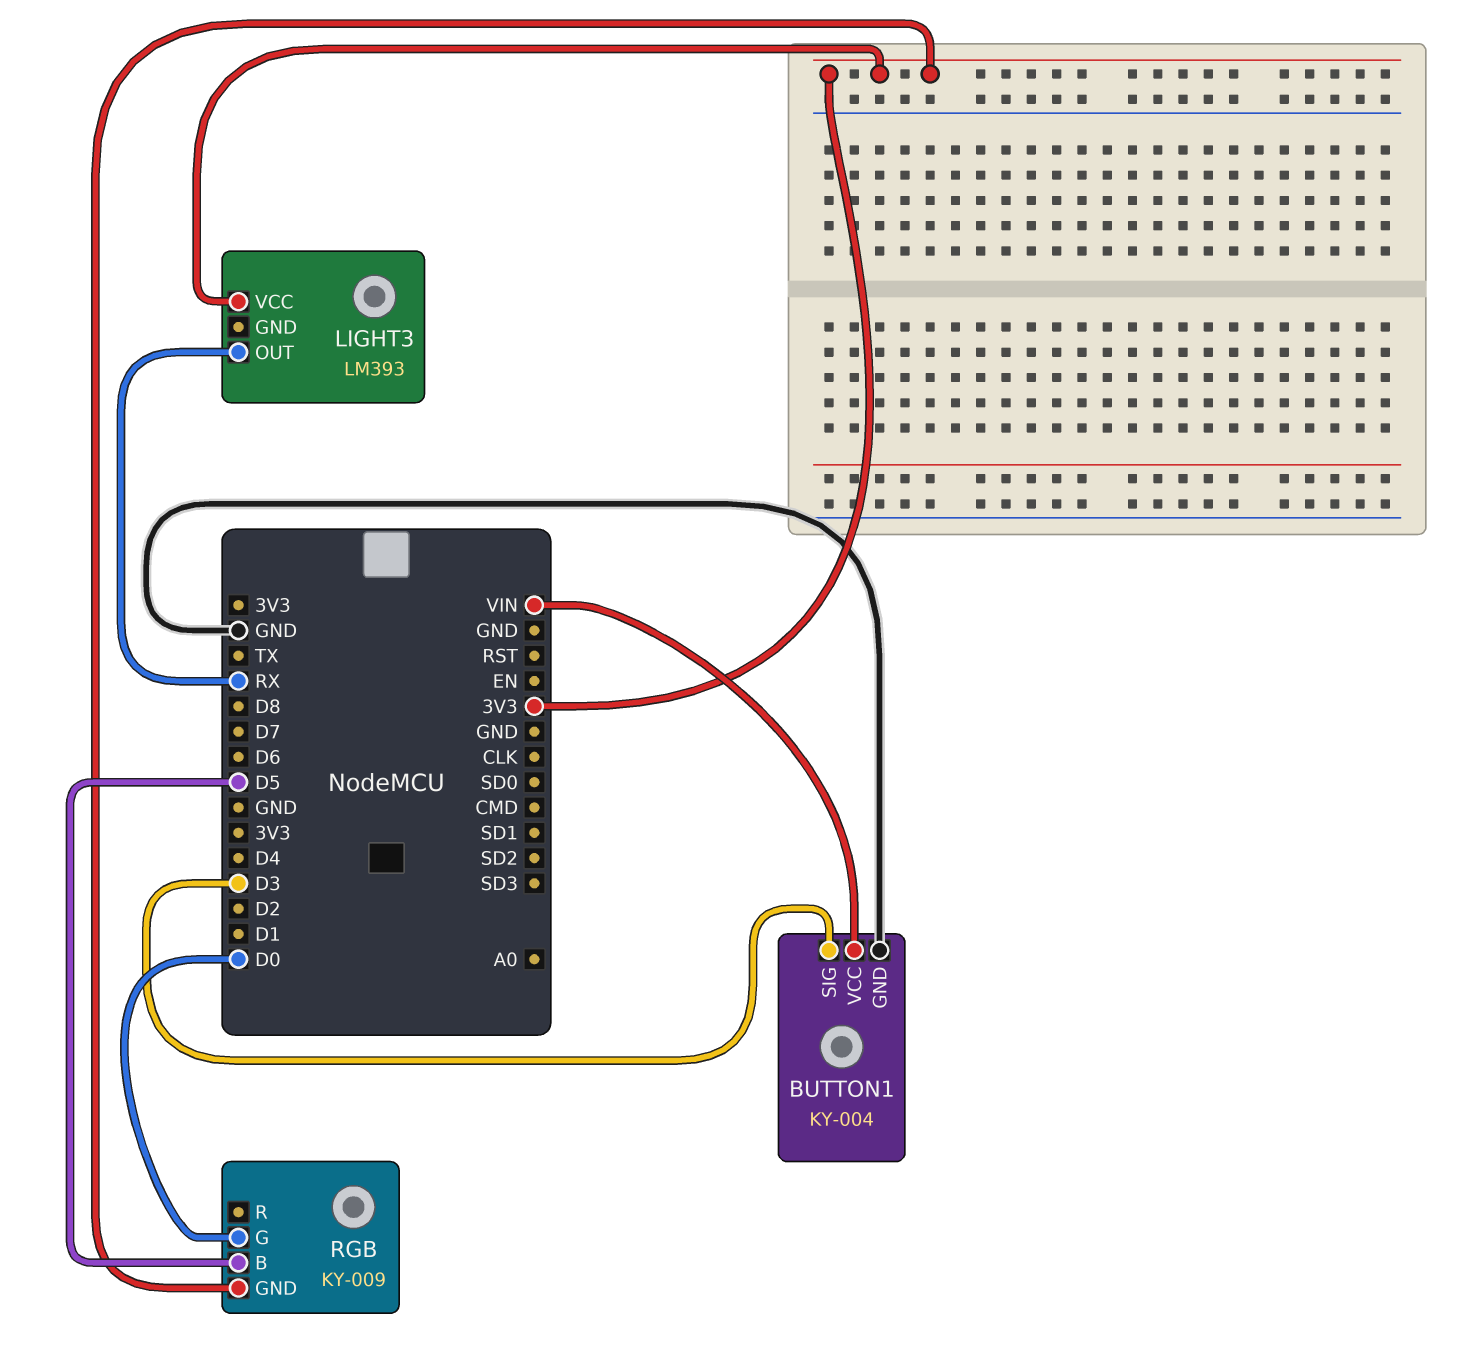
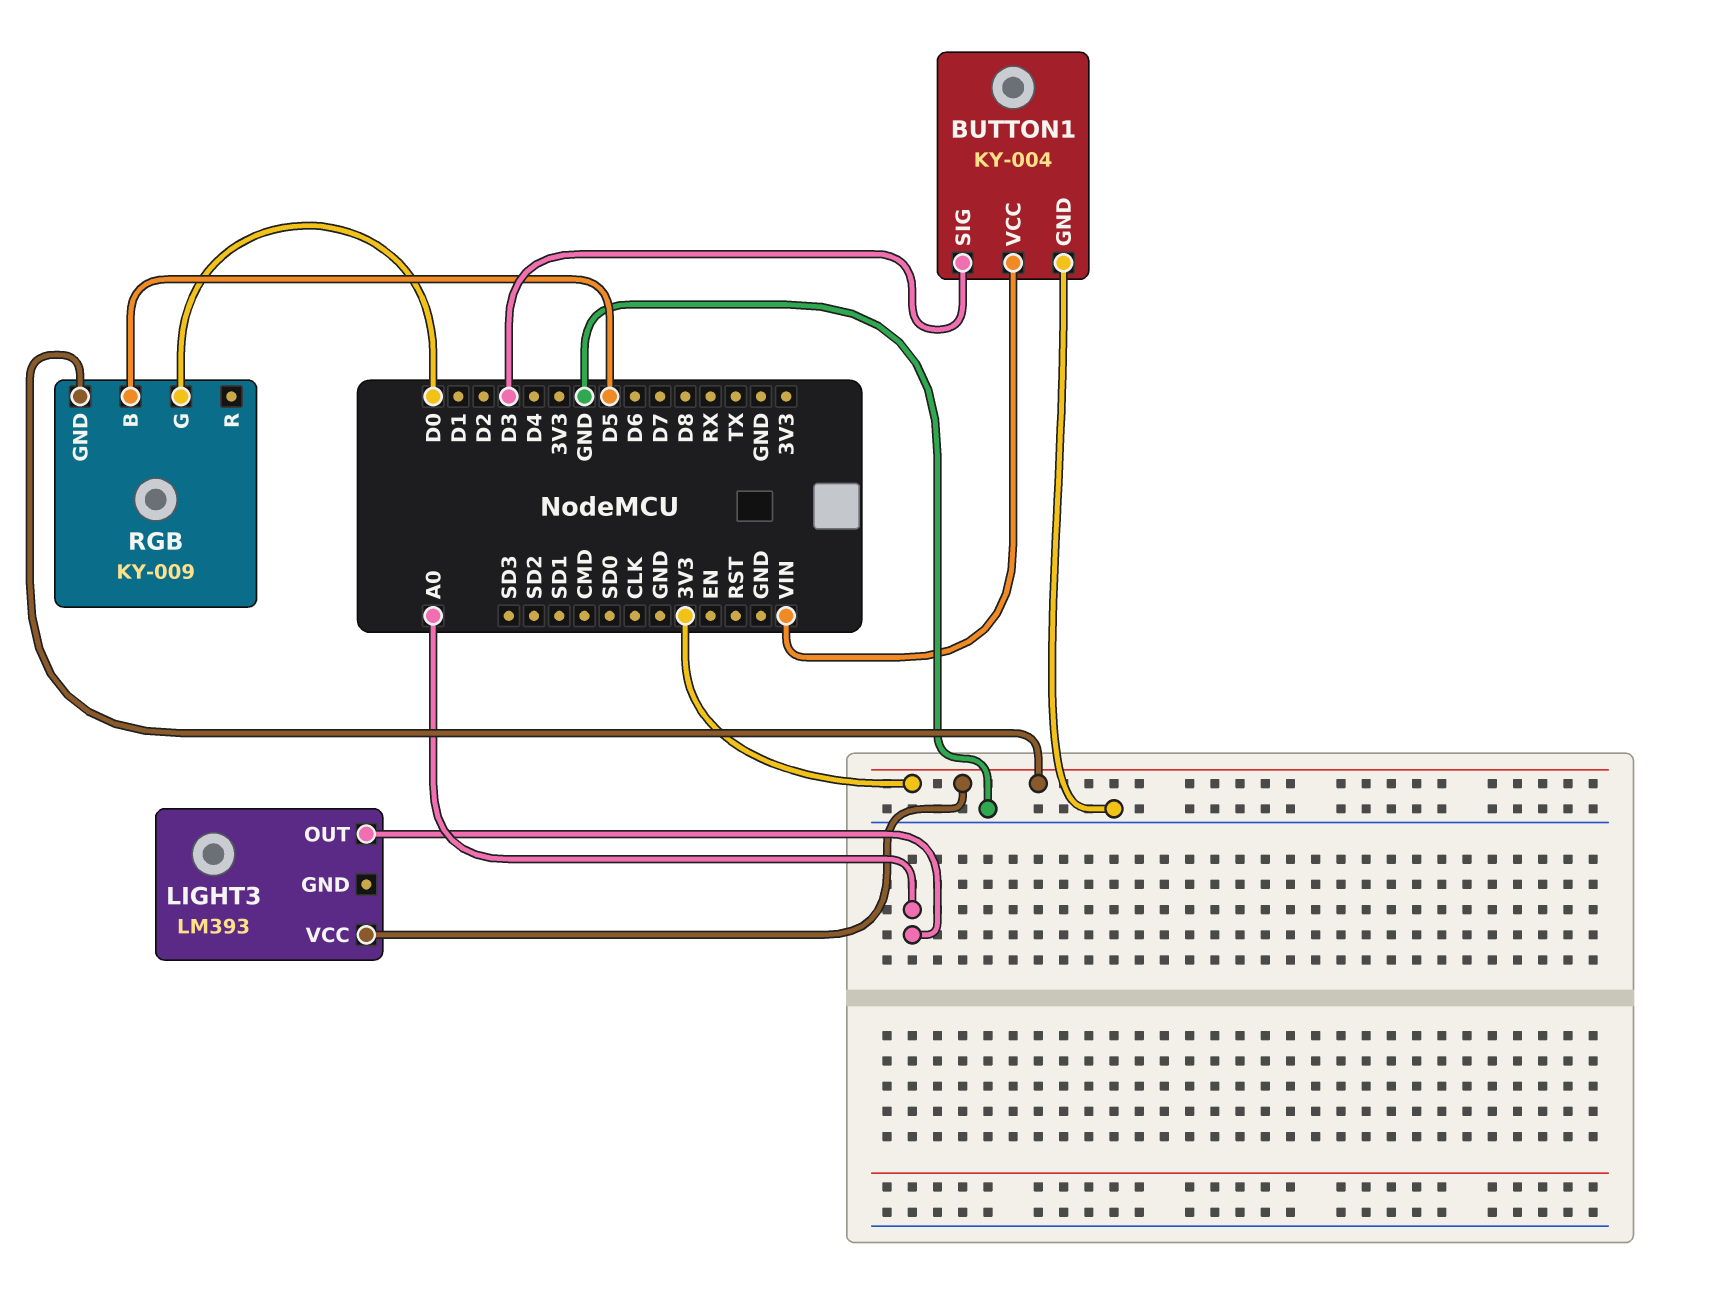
LIGHT3 pin OUT: RX -> A0

